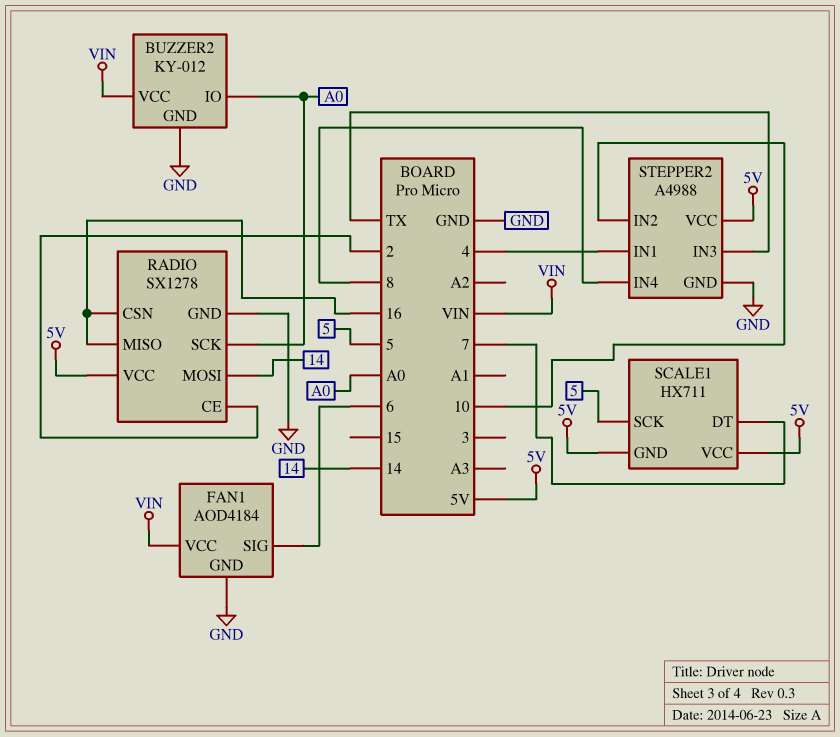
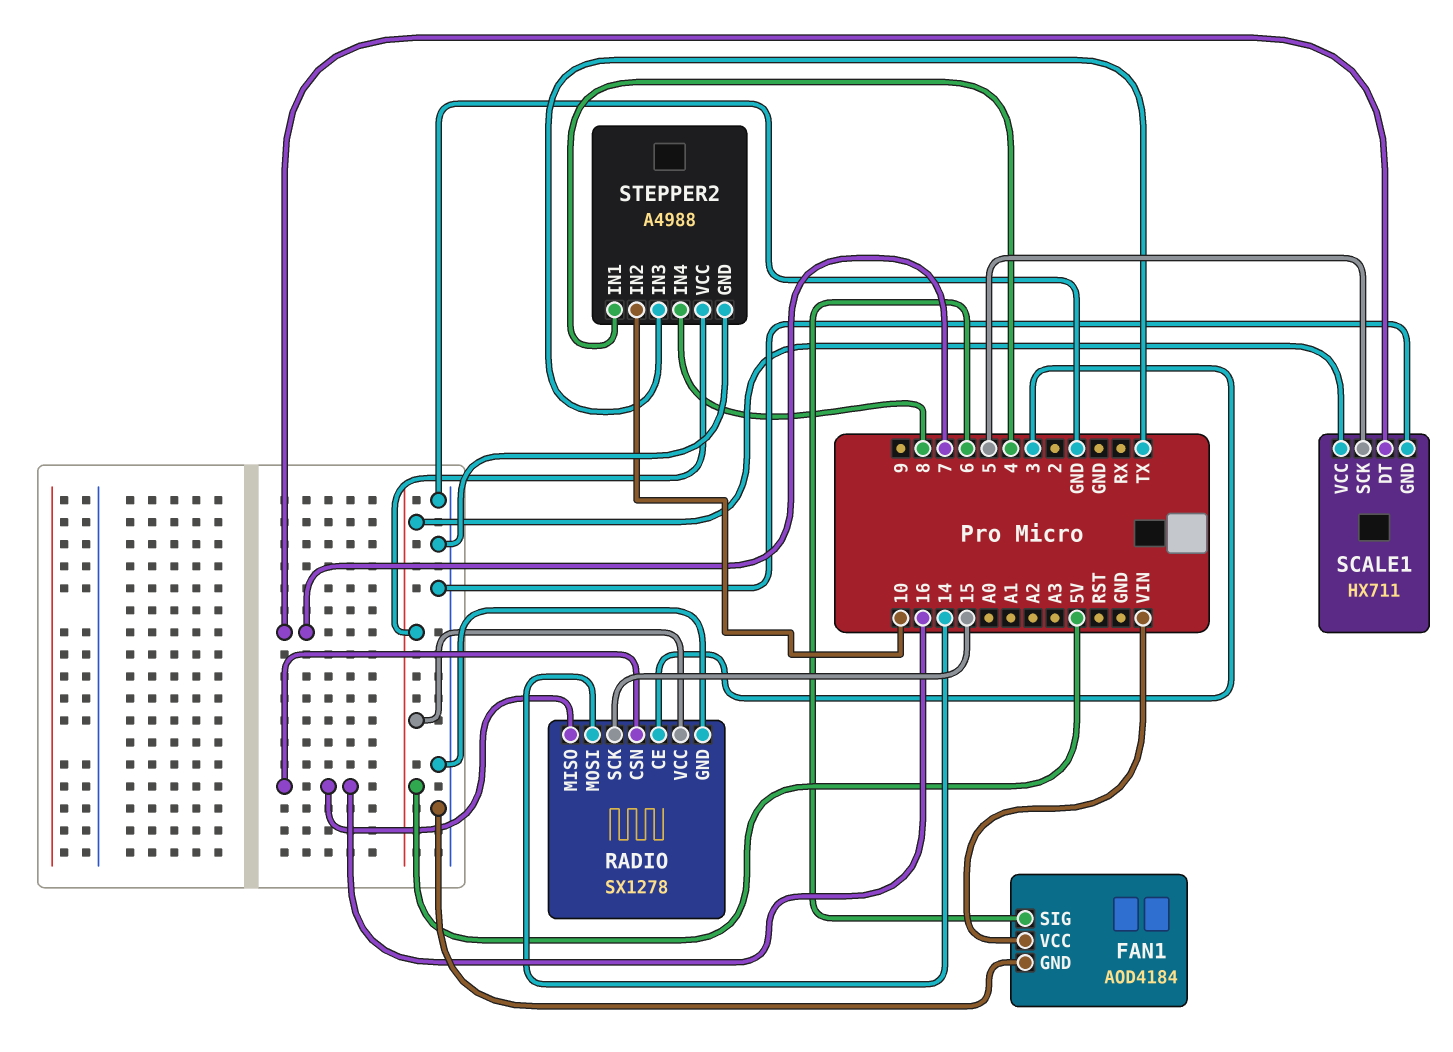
BUZZER2: KY-012 -> none
BUZZER2 pin GND: GND -> none
BUZZER2 pin IO: A0 -> none
BUZZER2 pin VCC: VIN -> none
RADIO pin CE: 2 -> 3
RADIO pin SCK: A0 -> 15
SCALE1 pin GND: 5V -> GND

